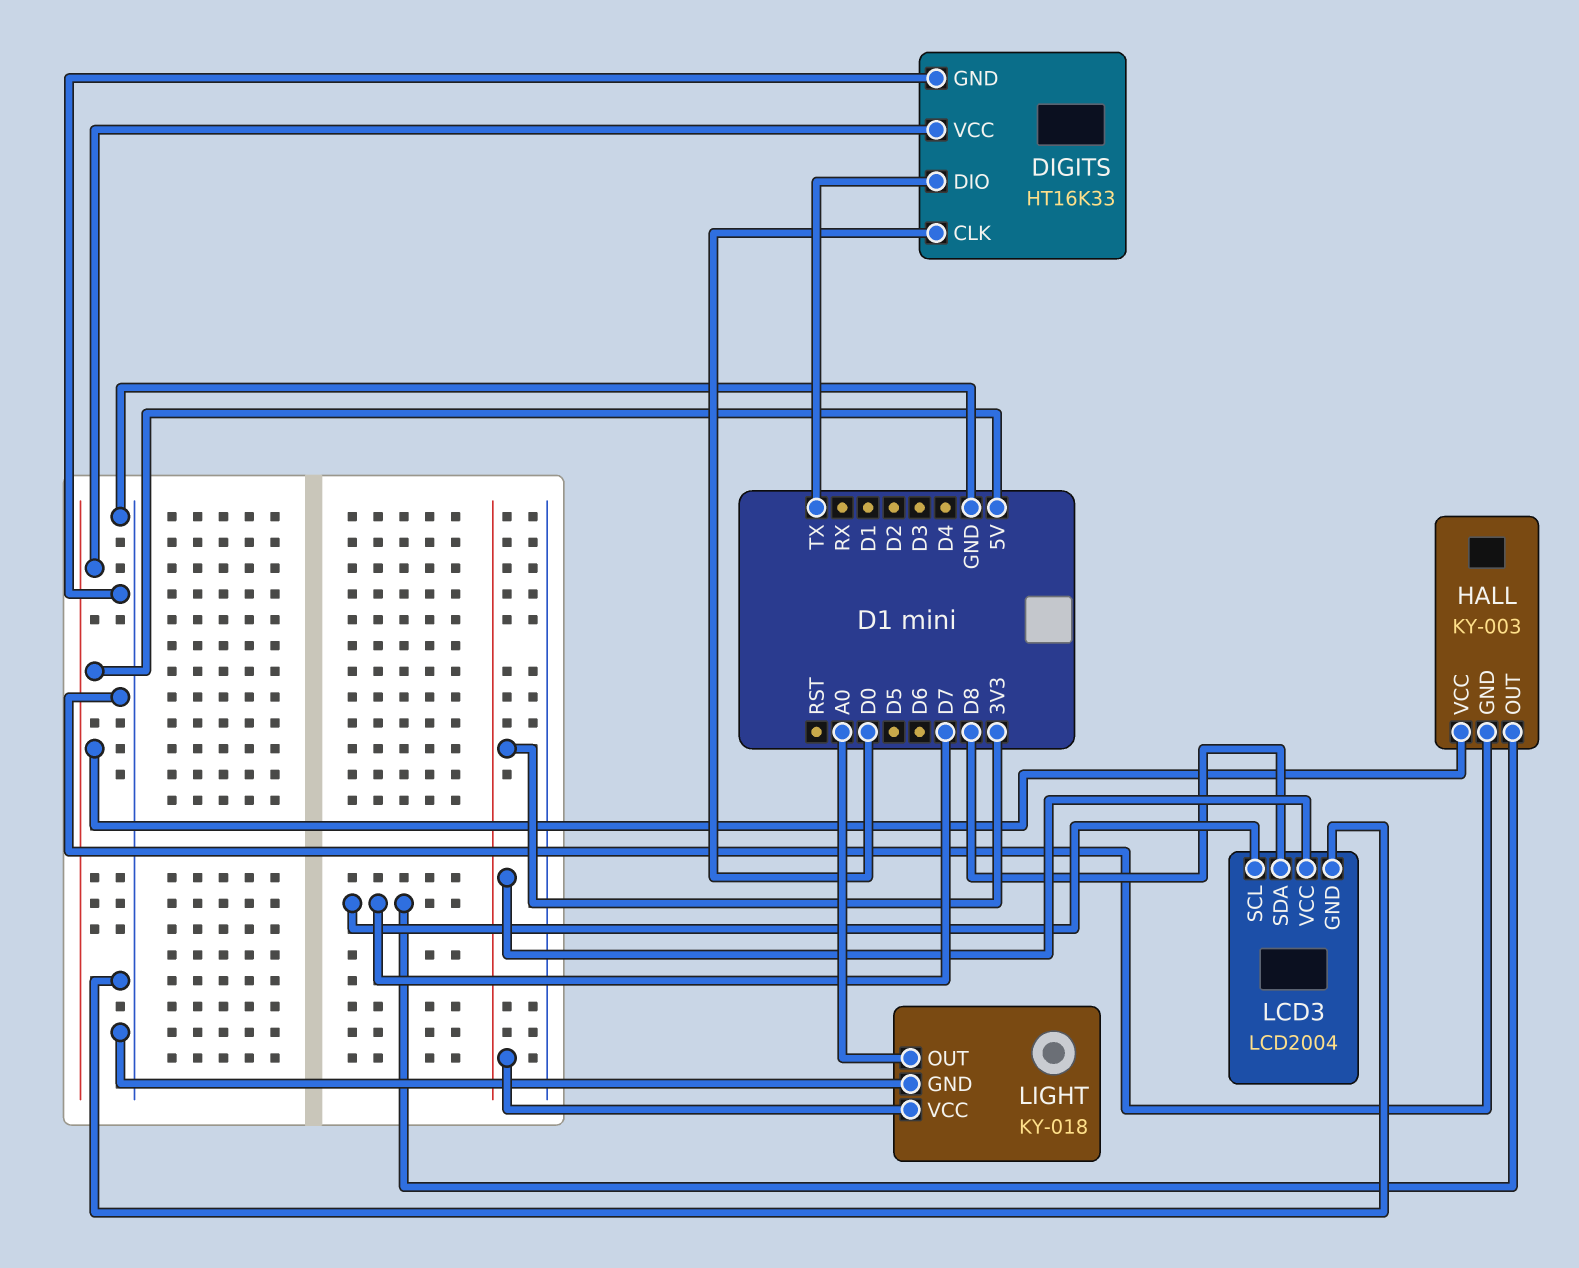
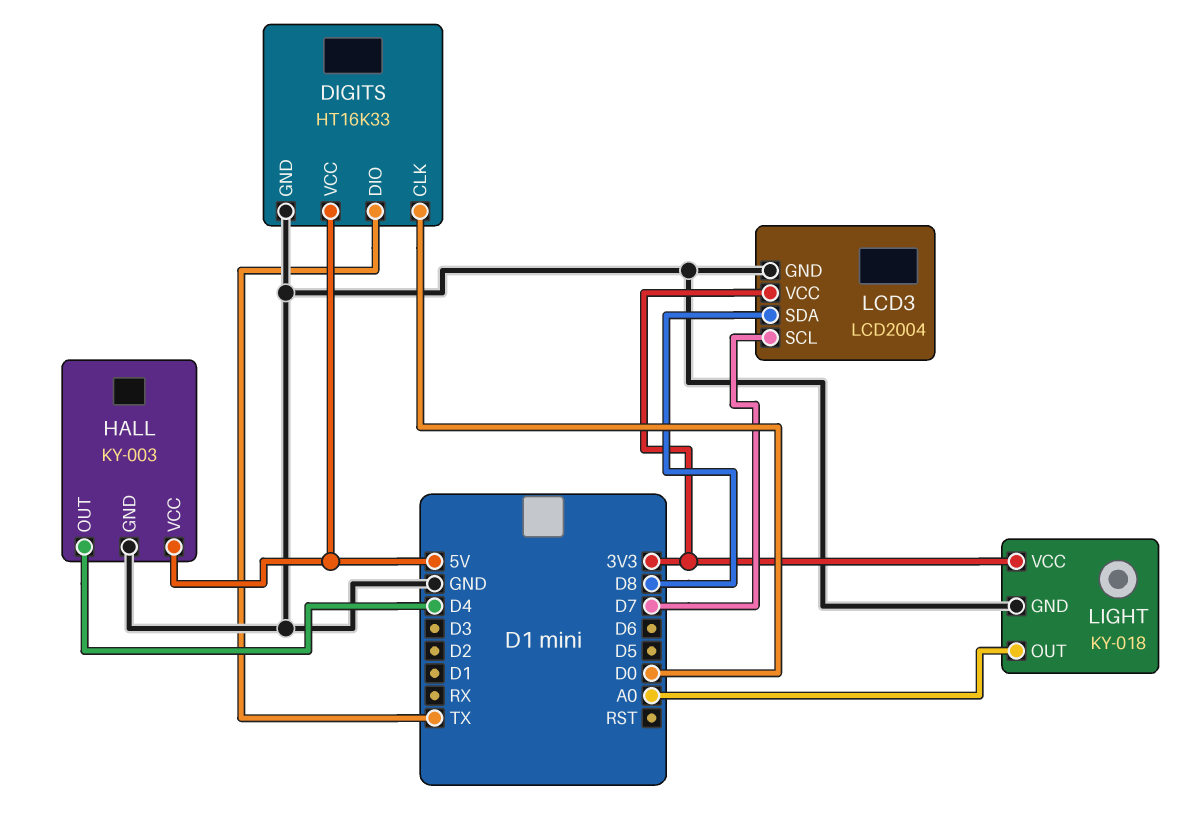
HALL pin OUT: D7 -> D4

